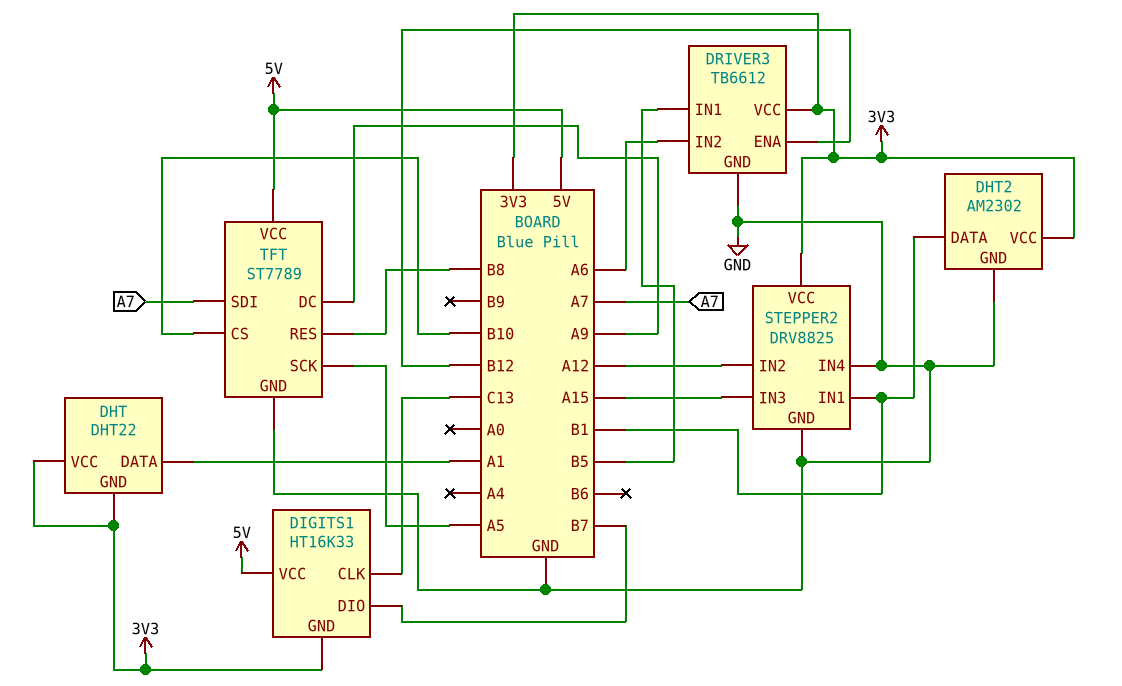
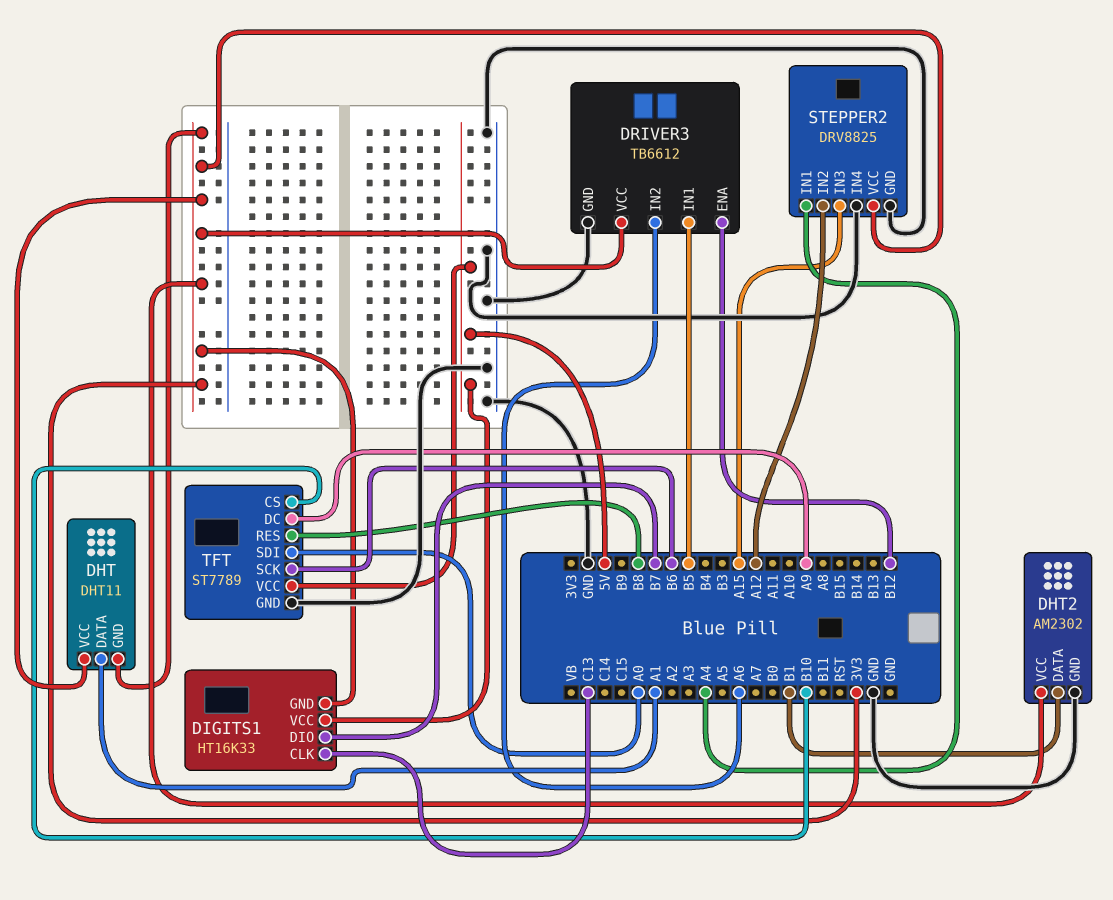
DHT: DHT22 -> DHT11
STEPPER2 pin IN1: B1 -> A4
TFT pin SCK: A5 -> B6
TFT pin SDI: A7 -> A0

